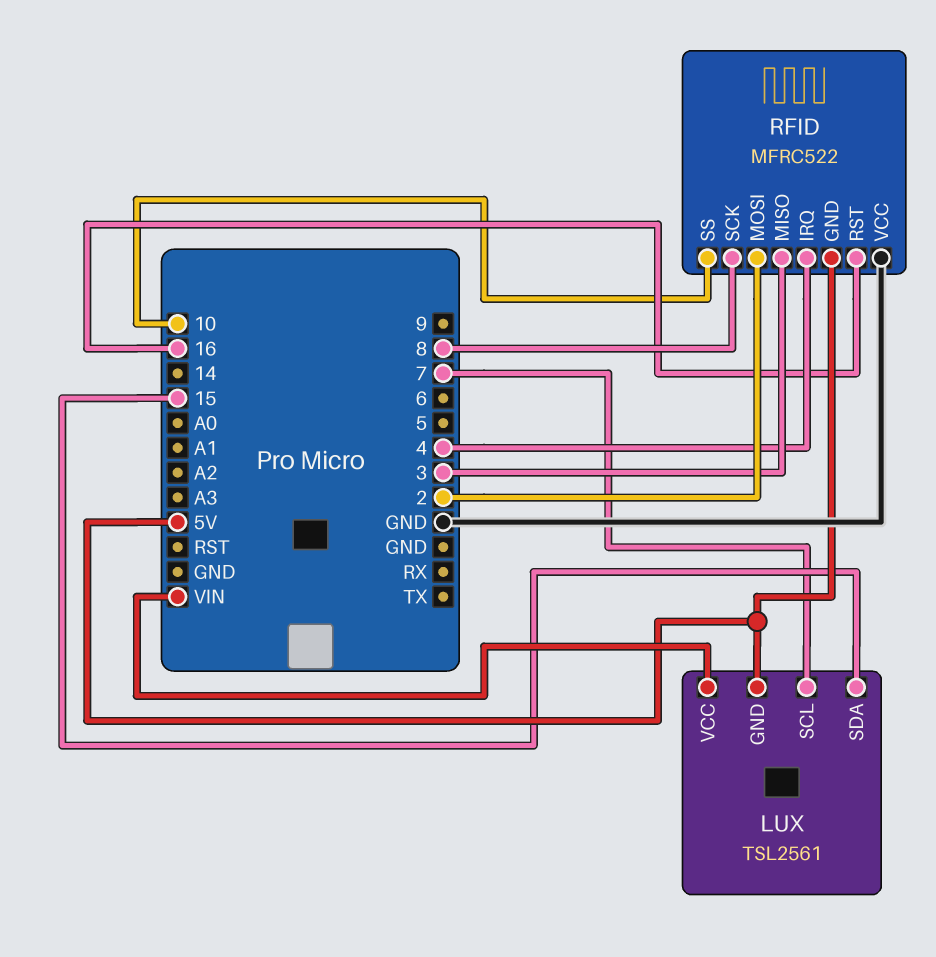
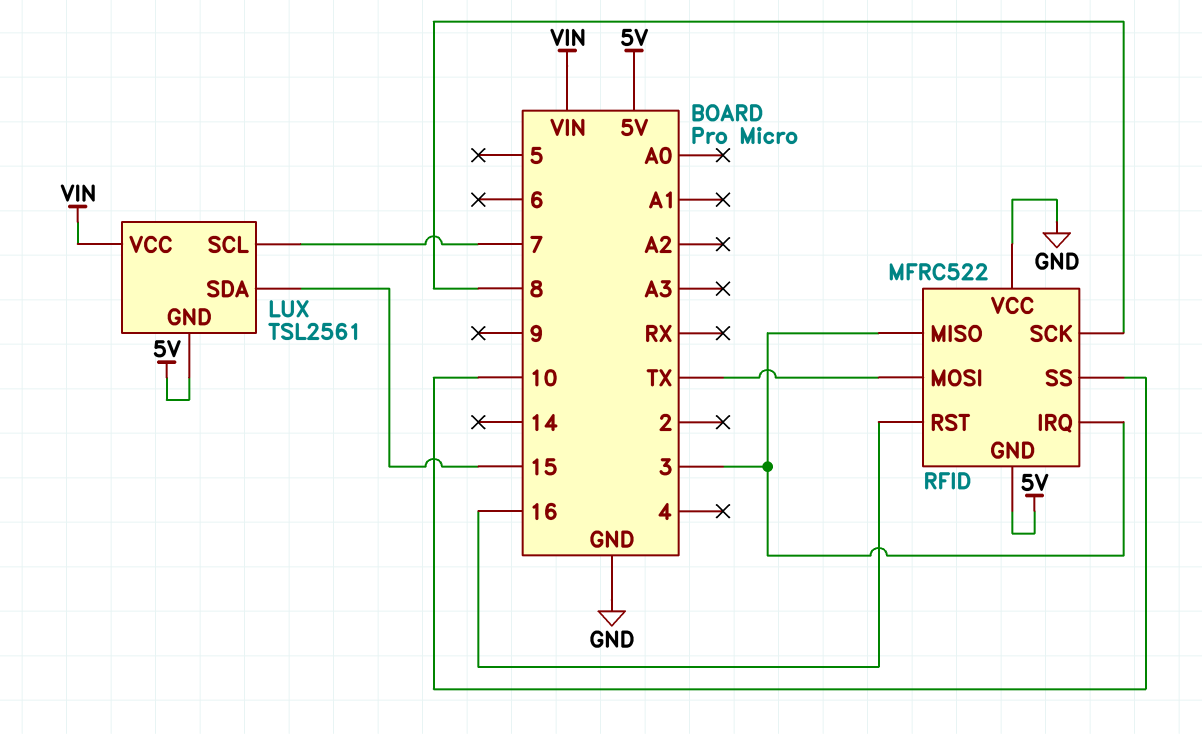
RFID pin IRQ: 4 -> 3
RFID pin MOSI: 2 -> TX

